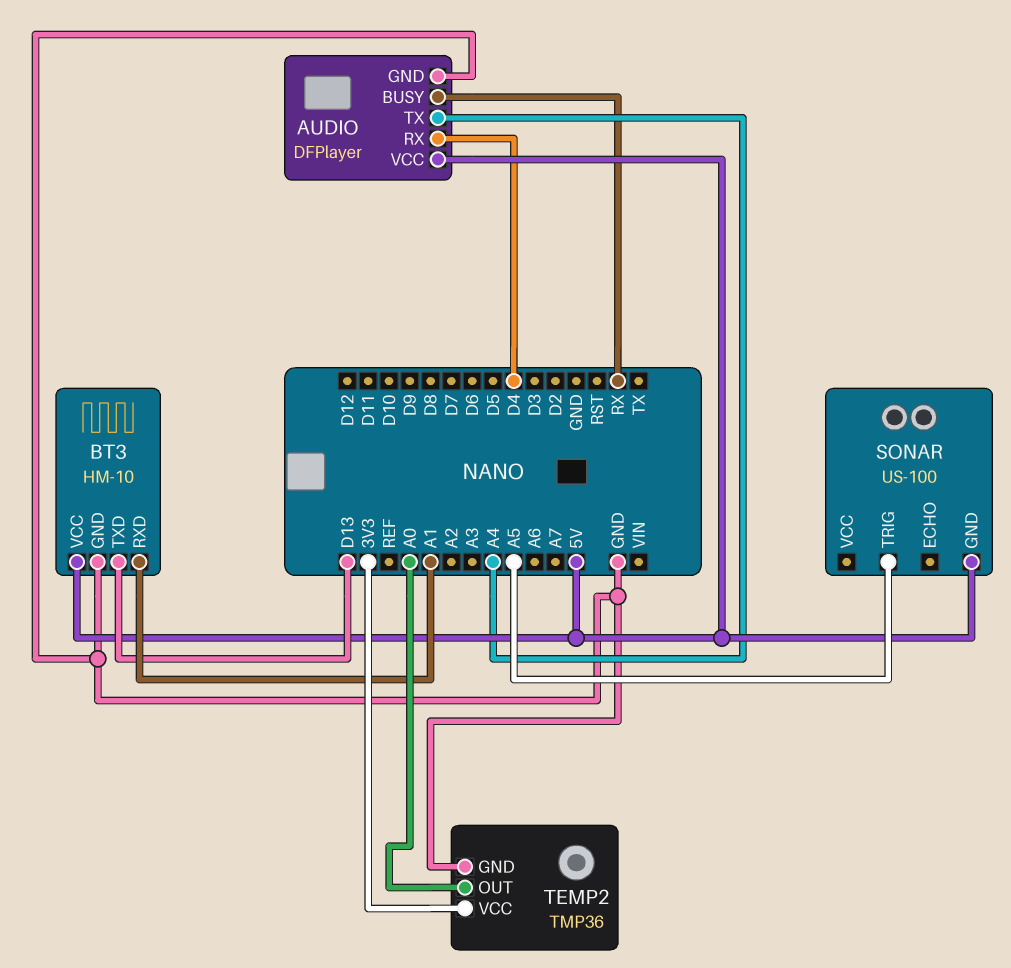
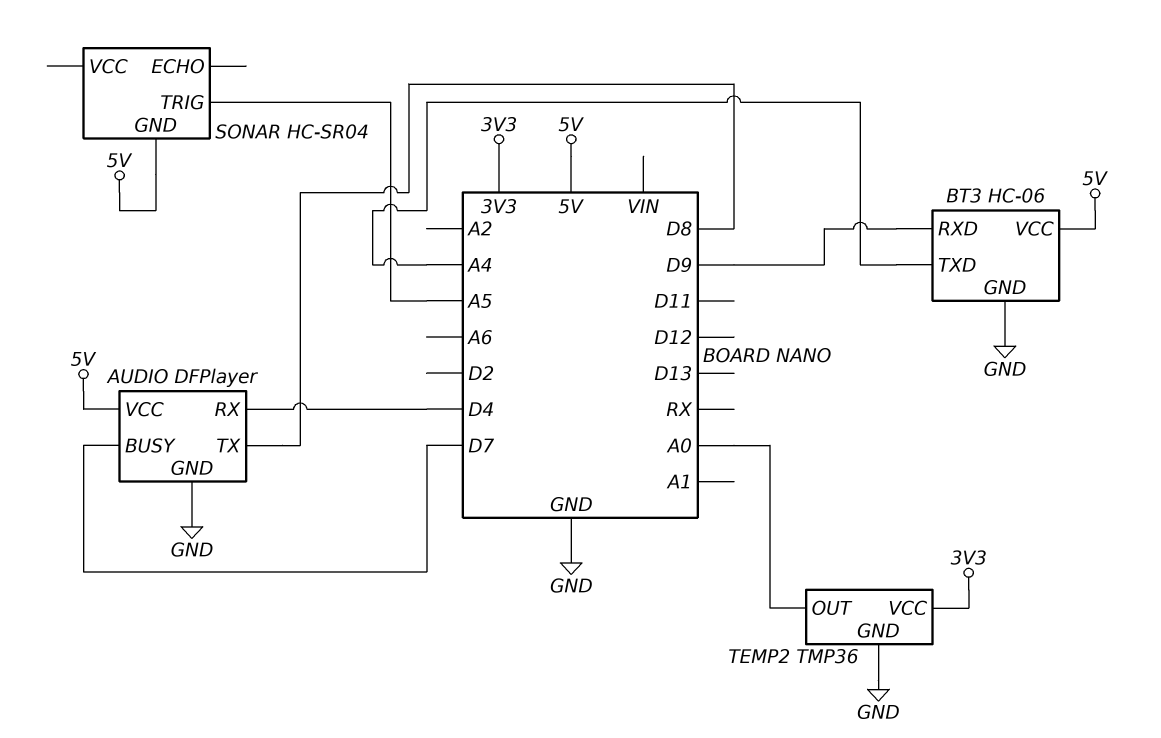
AUDIO pin BUSY: RX -> D7
AUDIO pin TX: A4 -> D8
BT3: HM-10 -> HC-06
BT3 pin RXD: A1 -> D9
BT3 pin TXD: D13 -> A4
SONAR: US-100 -> HC-SR04

